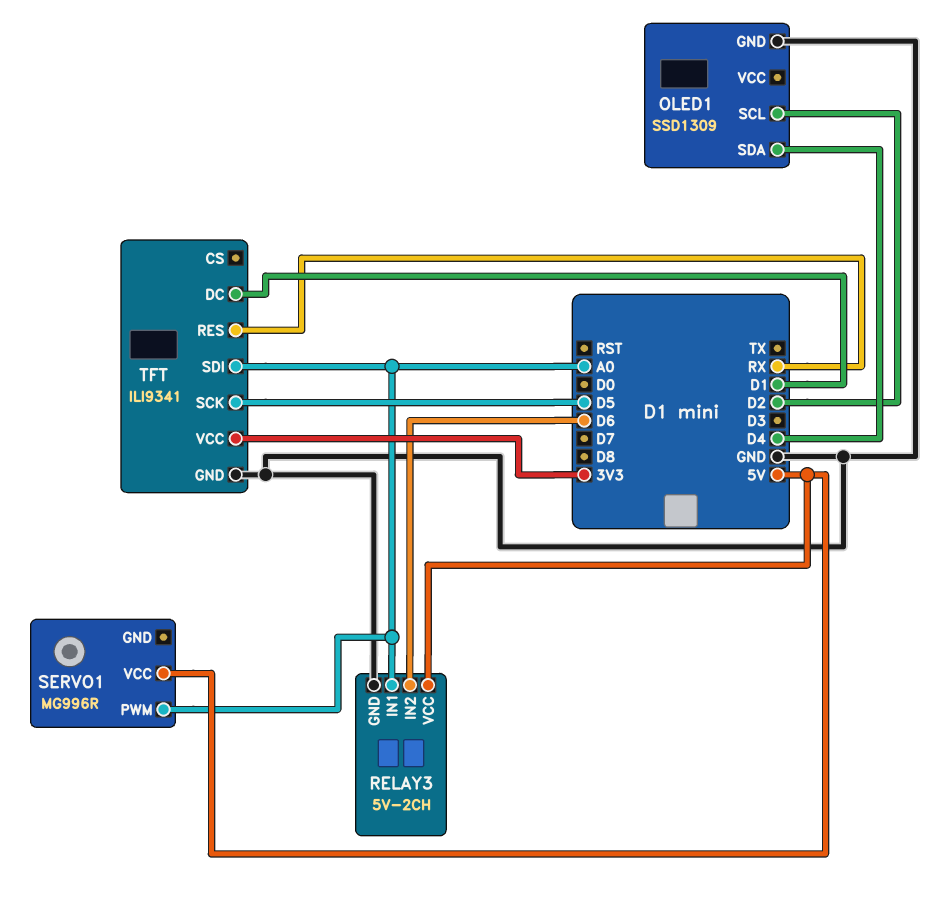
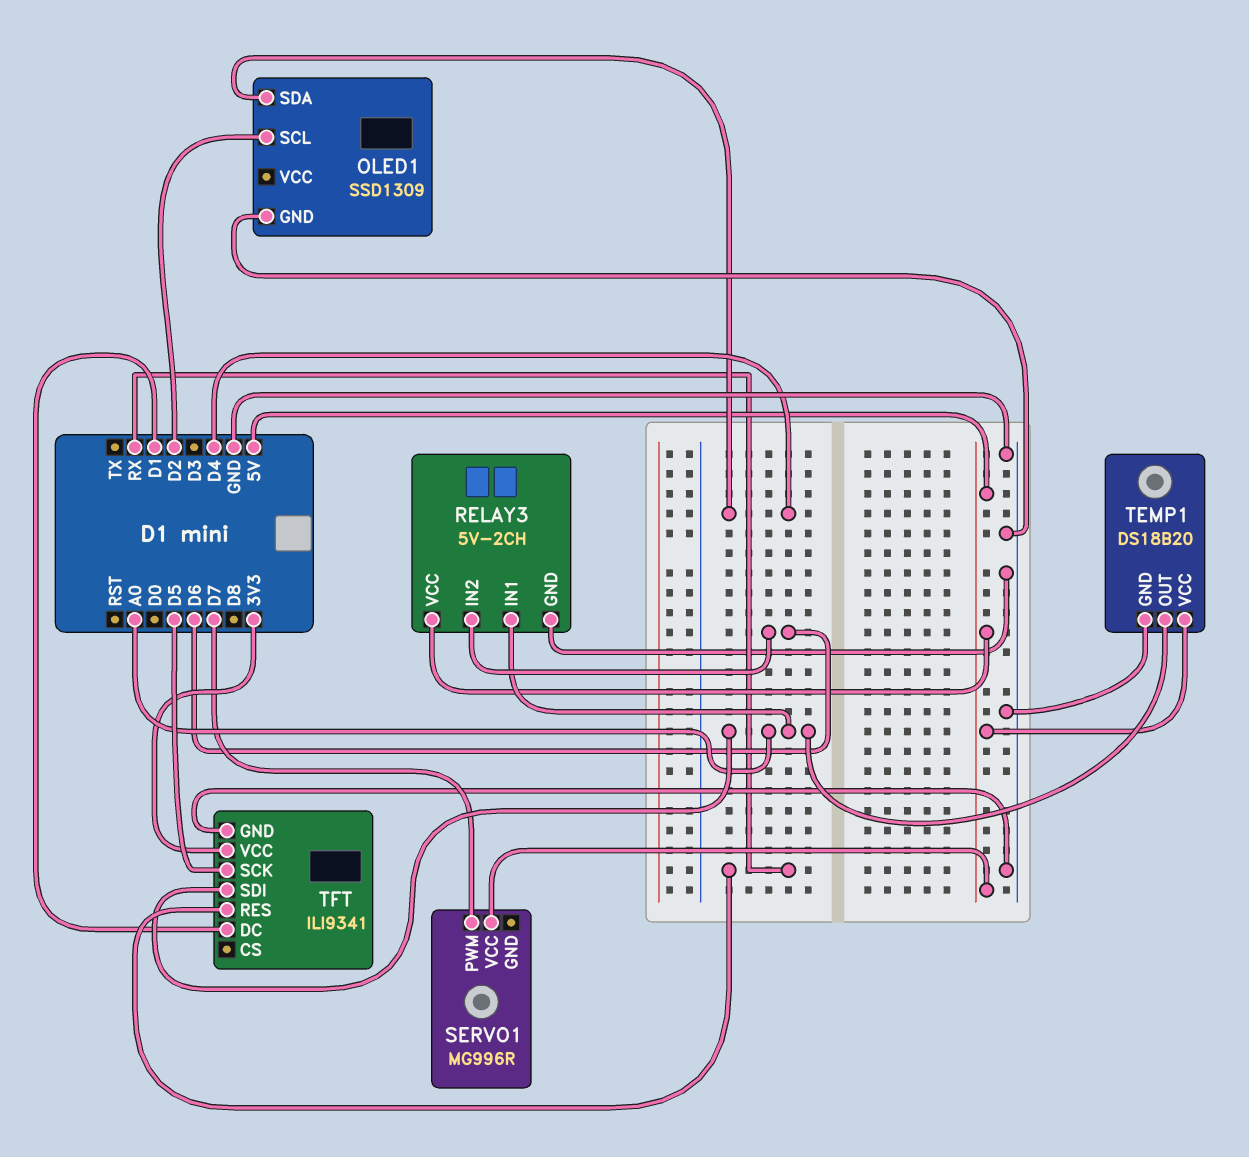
SERVO1 pin PWM: A0 -> D7
TEMP1: none -> DS18B20
TEMP1 pin GND: none -> GND
TEMP1 pin OUT: none -> A0
TEMP1 pin VCC: none -> 5V

